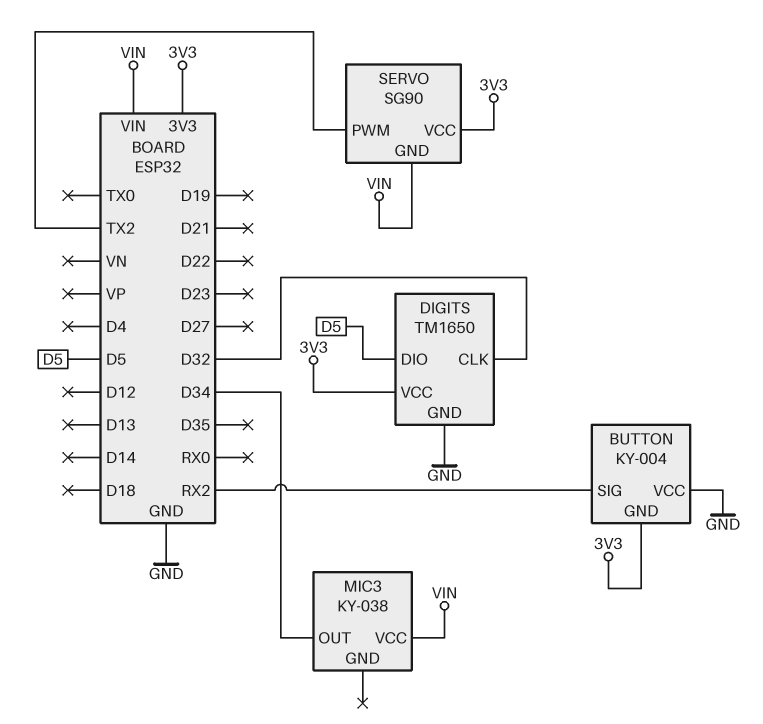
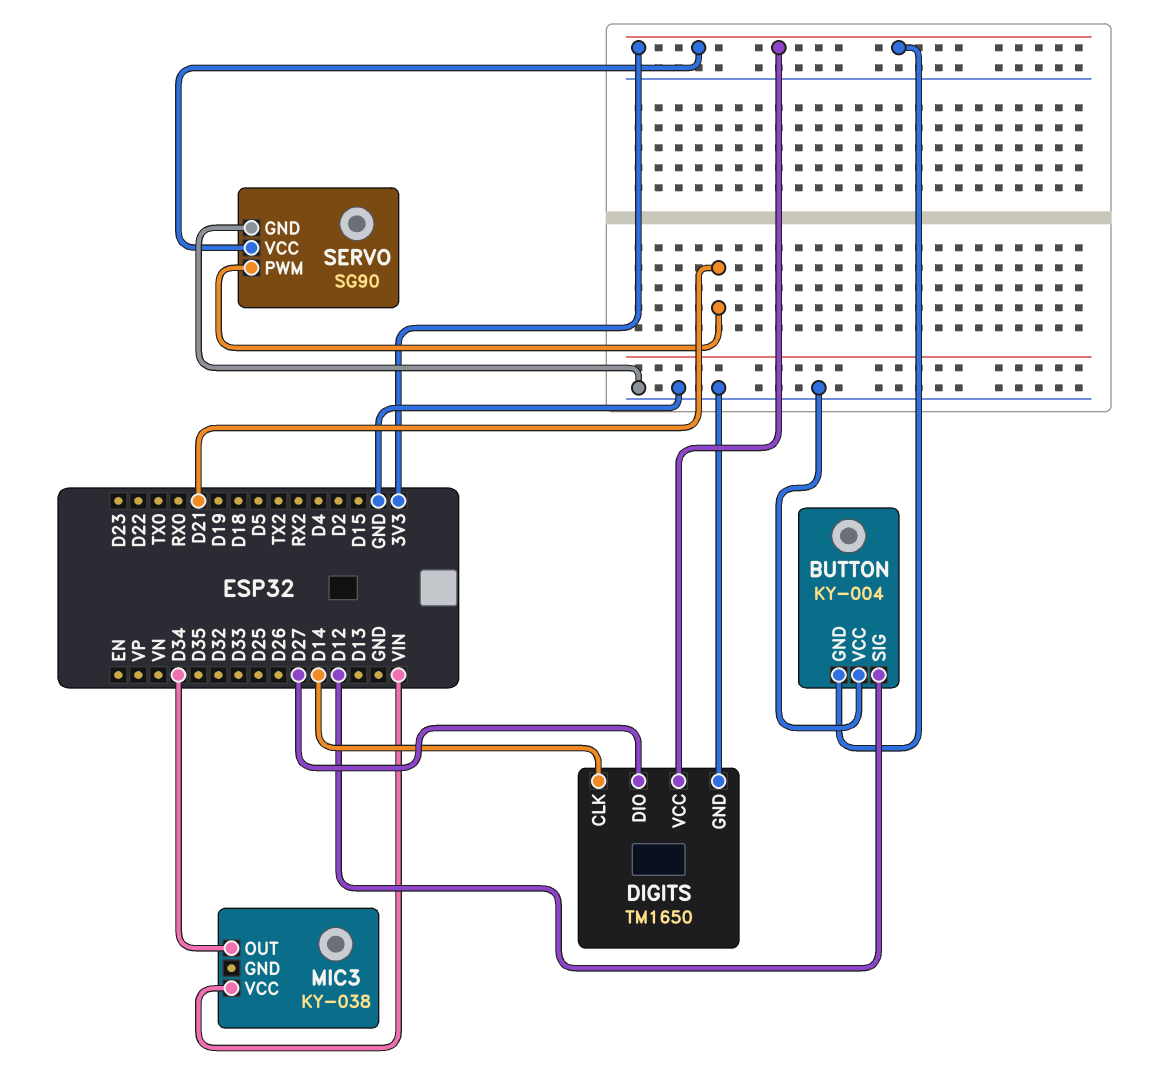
BUTTON pin SIG: RX2 -> D12
DIGITS pin CLK: D32 -> D14
DIGITS pin DIO: D5 -> D27
SERVO pin GND: VIN -> GND
SERVO pin PWM: TX2 -> D21

